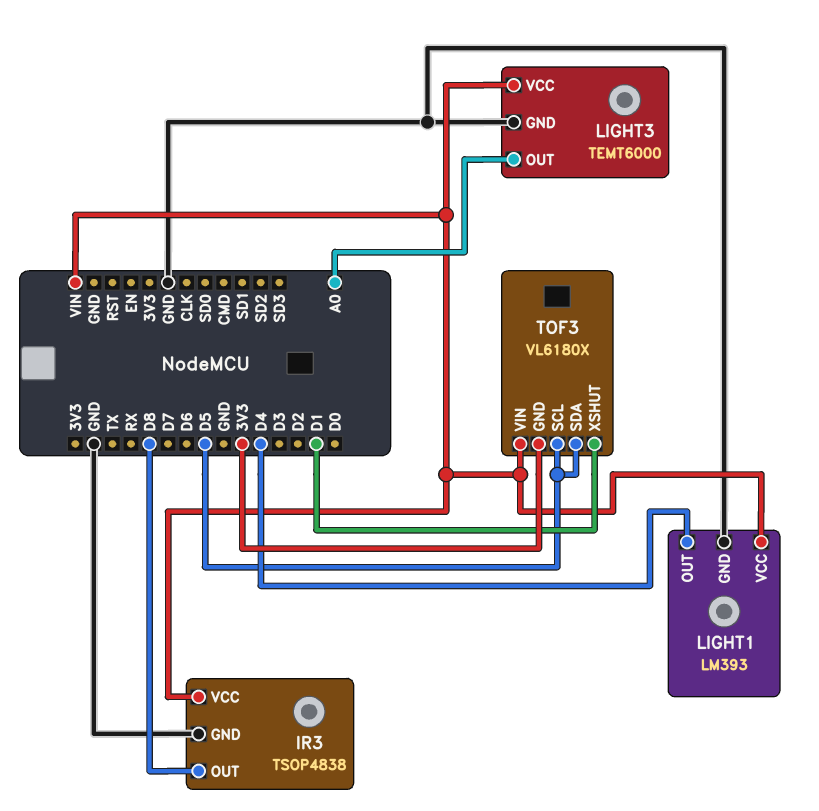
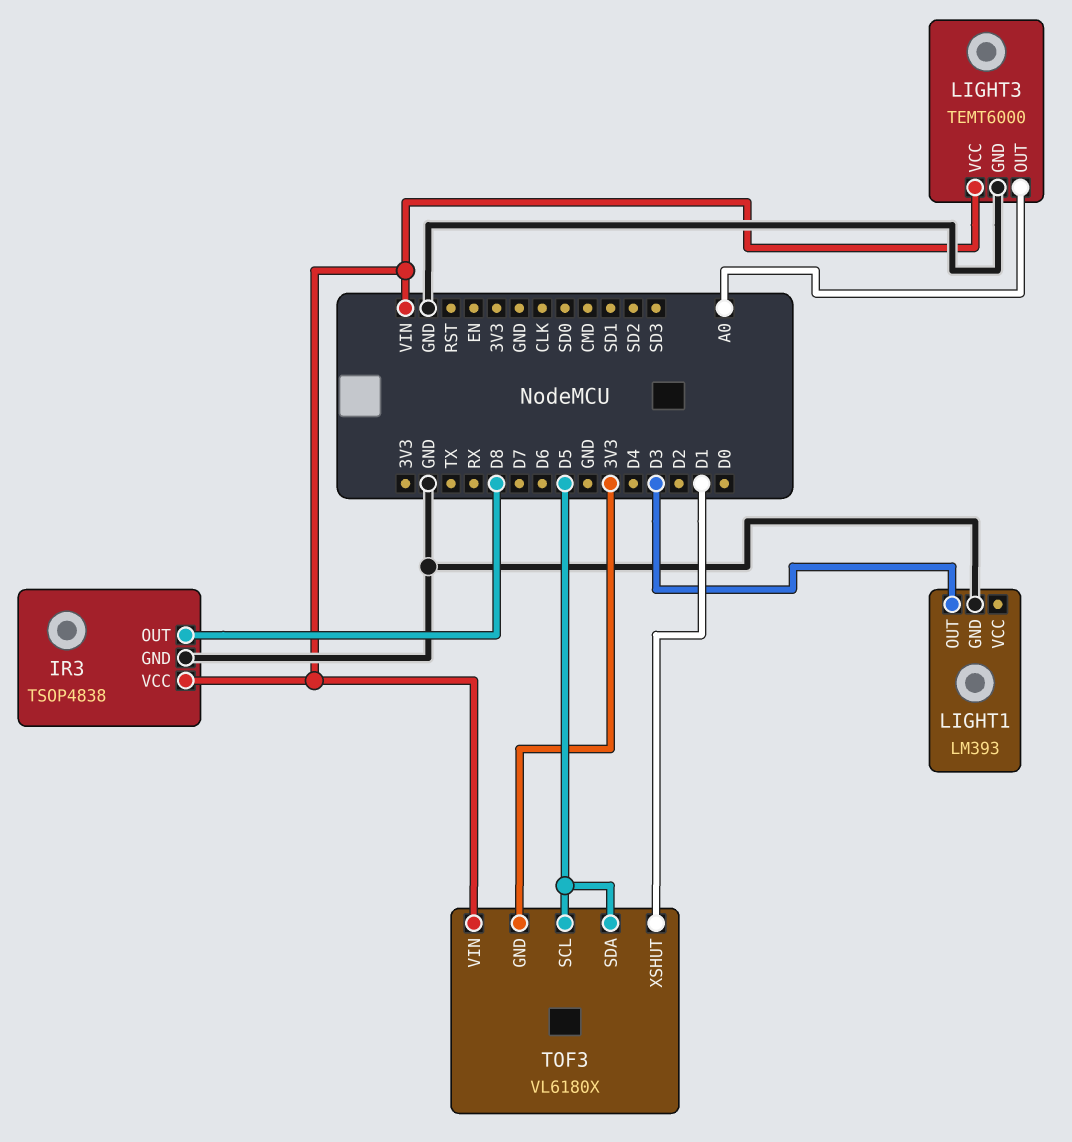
LIGHT1 pin OUT: D4 -> D3
LIGHT1 pin VCC: VIN -> none

